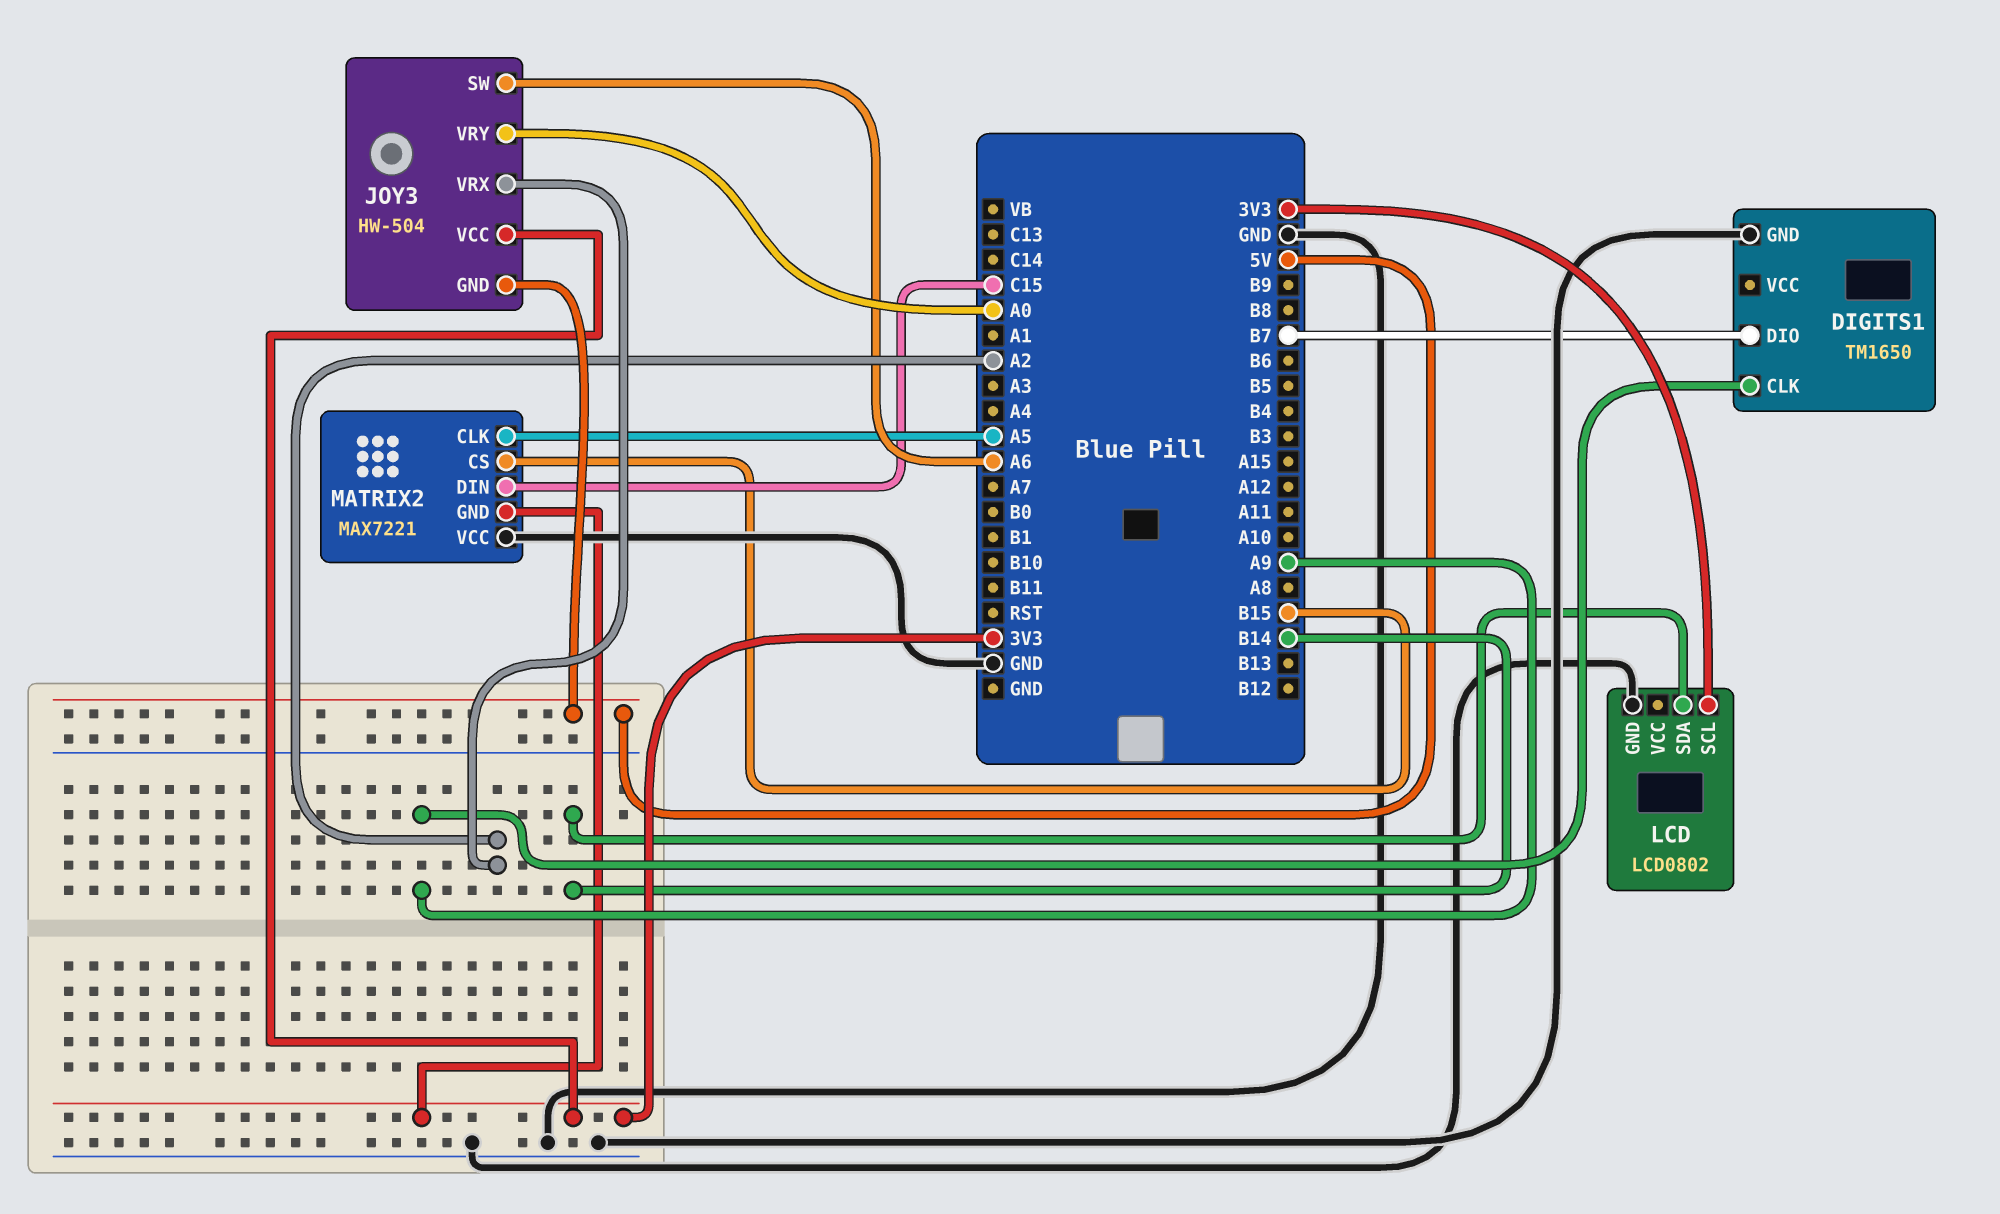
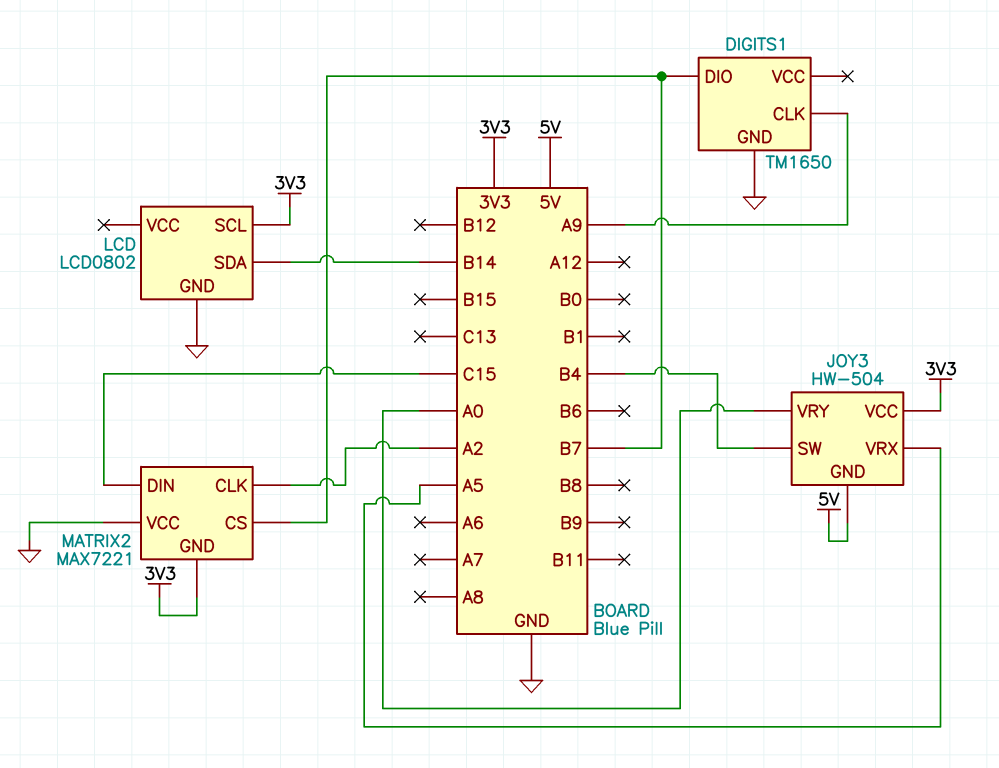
JOY3 pin SW: A6 -> B4
JOY3 pin VRX: A2 -> A5
MATRIX2 pin CLK: A5 -> A2
MATRIX2 pin CS: B15 -> B7

